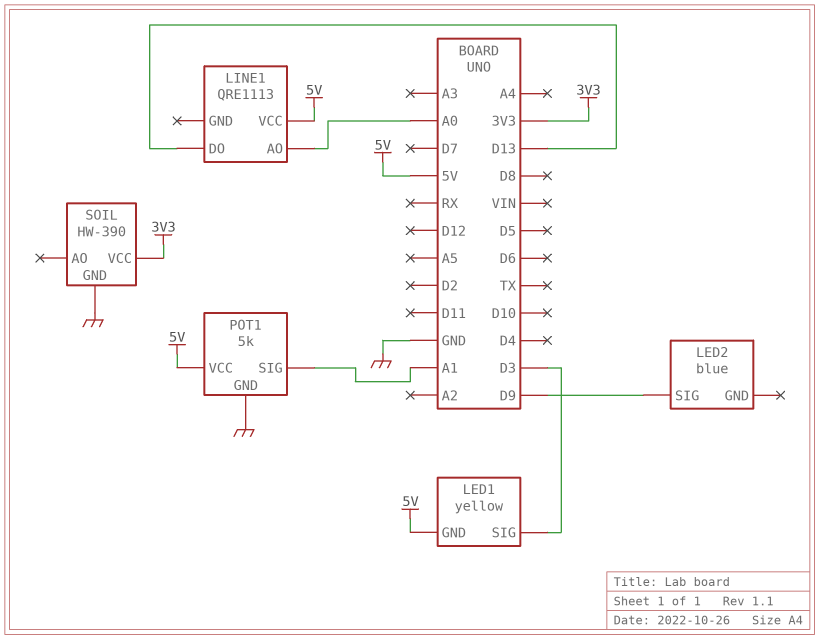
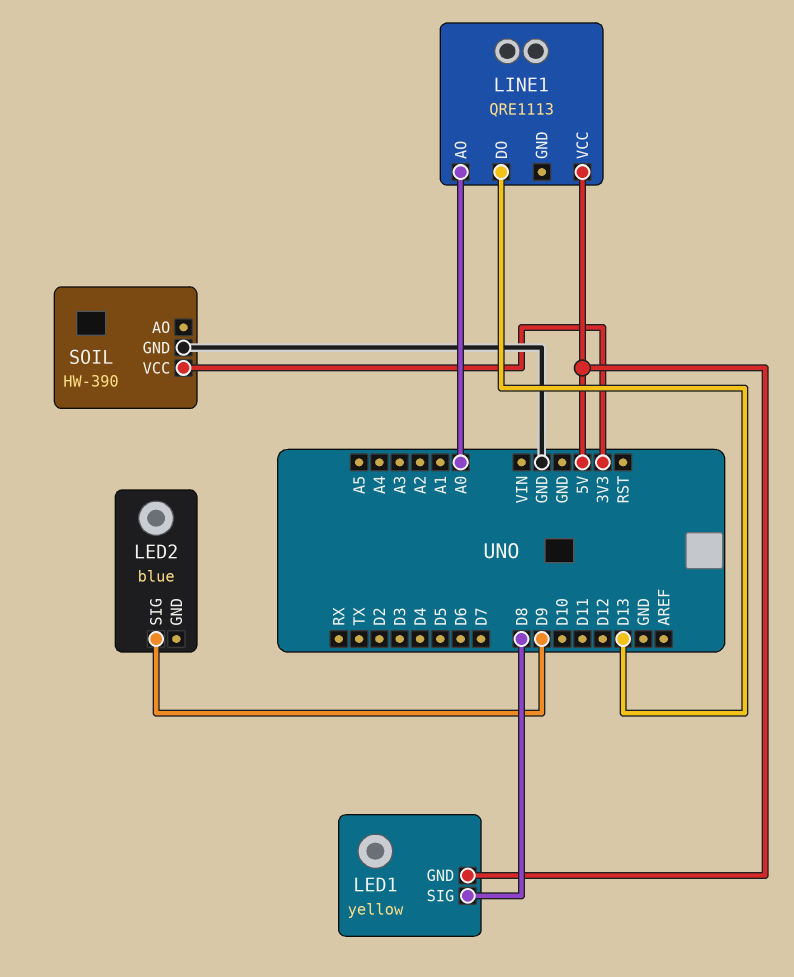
LED1 pin SIG: D3 -> D8
POT1: 5k -> none
POT1 pin GND: GND -> none
POT1 pin SIG: A1 -> none
POT1 pin VCC: 5V -> none

